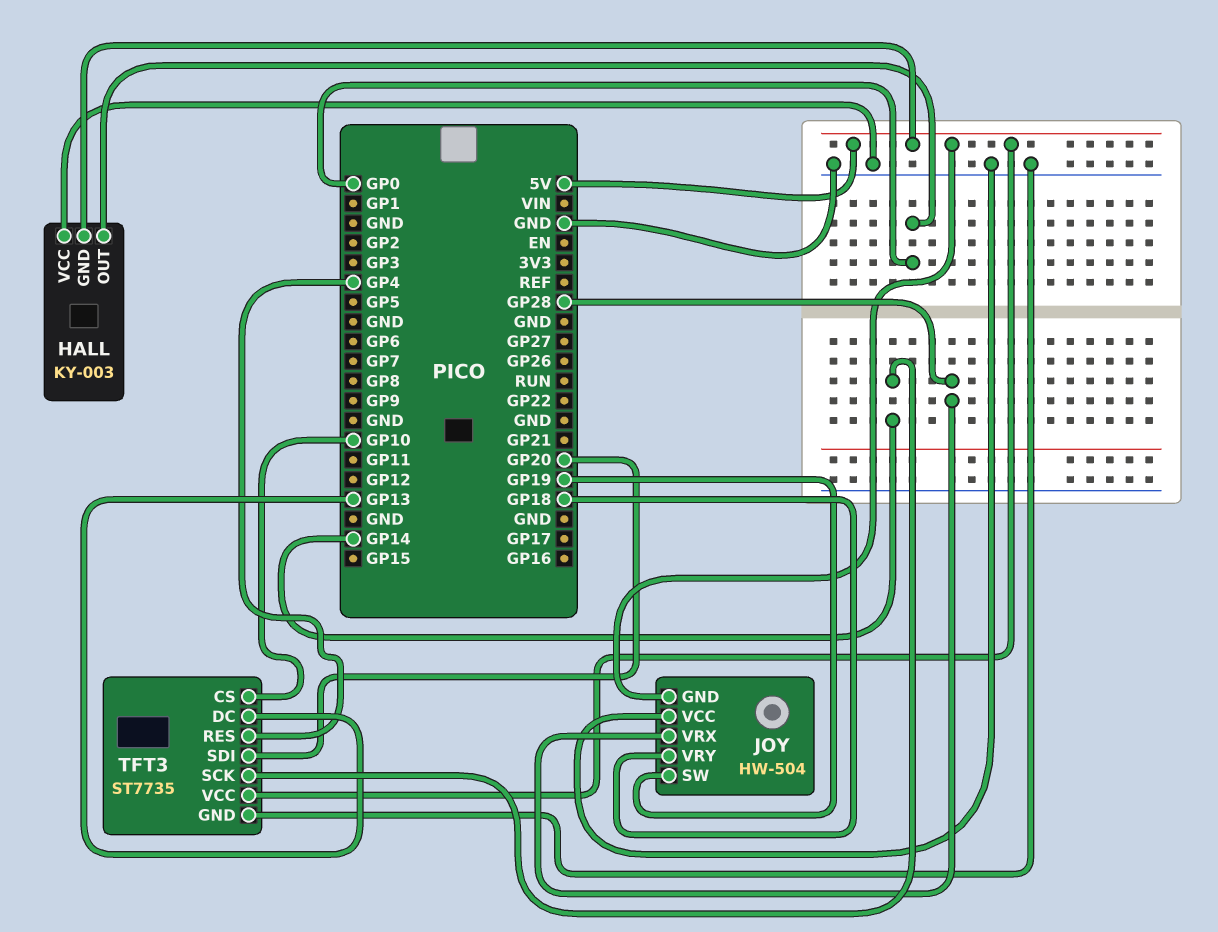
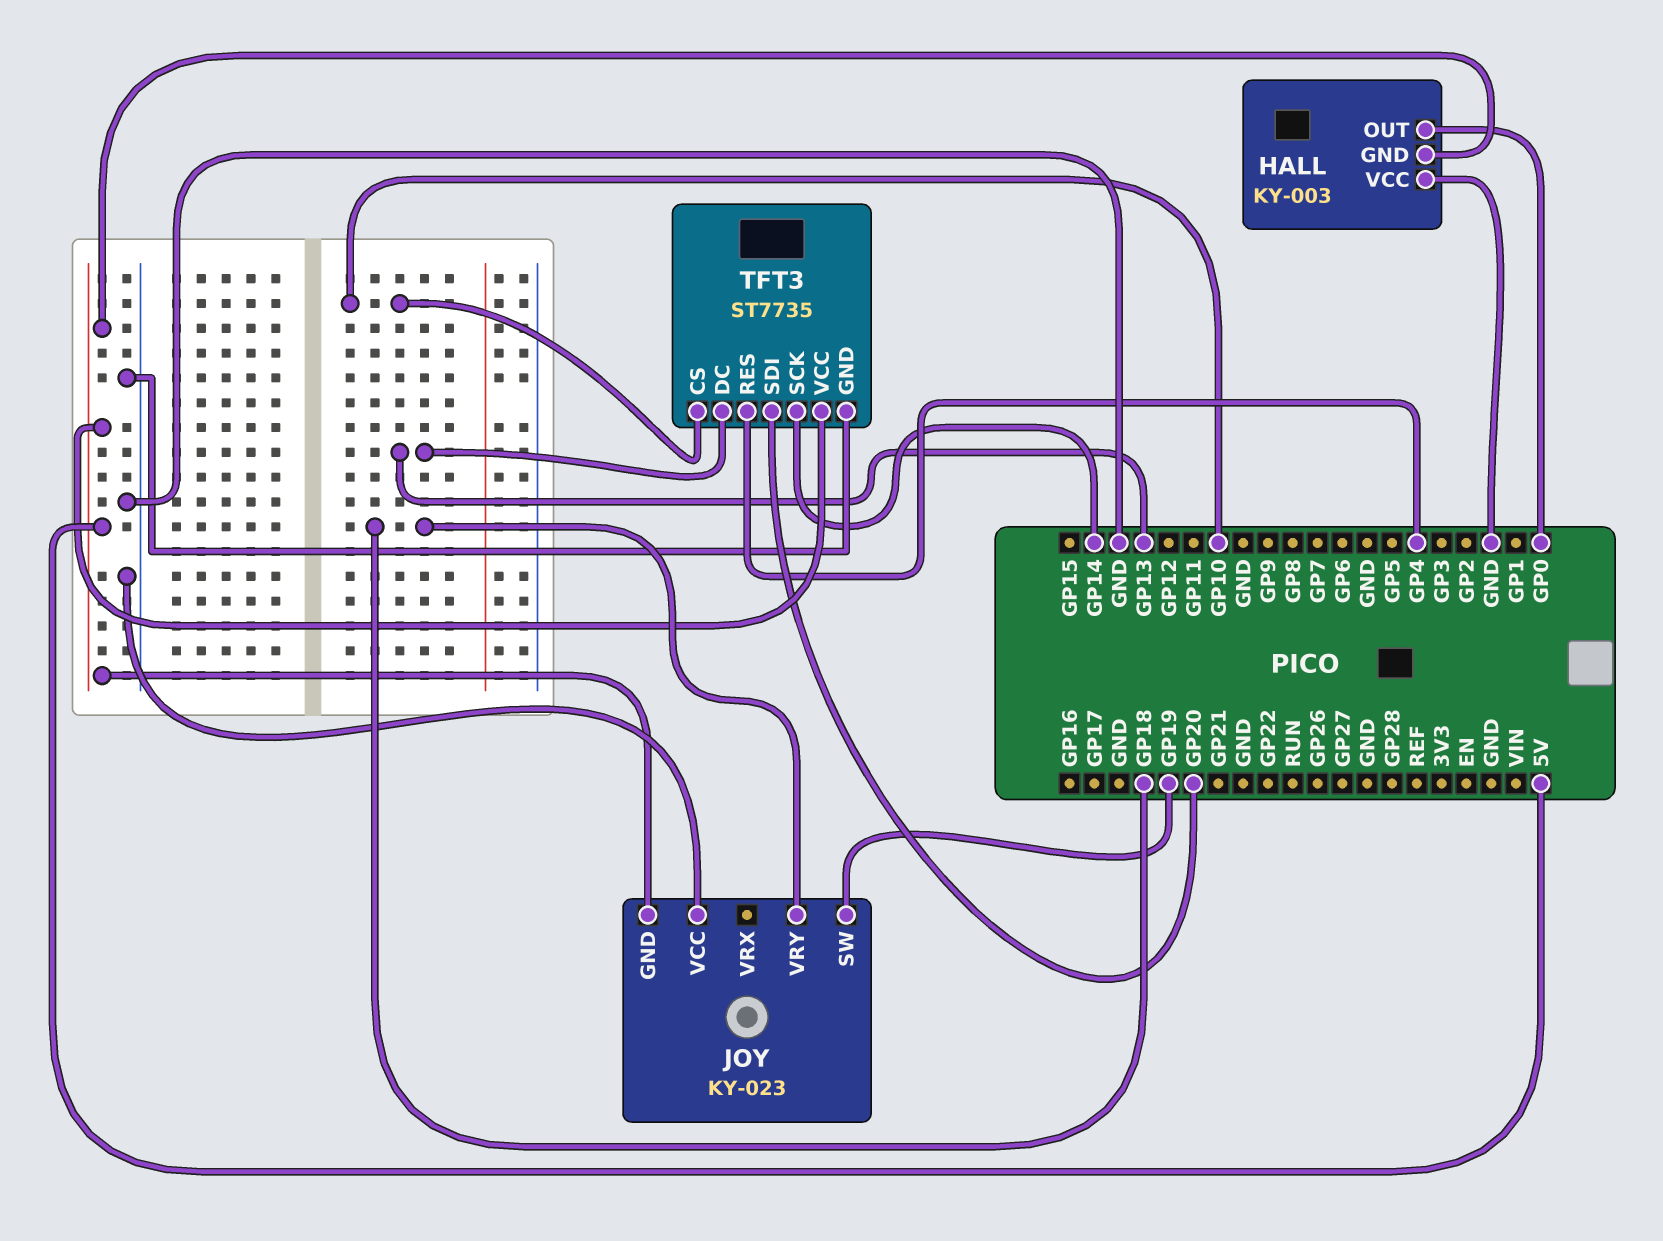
JOY: HW-504 -> KY-023
JOY pin VRX: GP28 -> none

